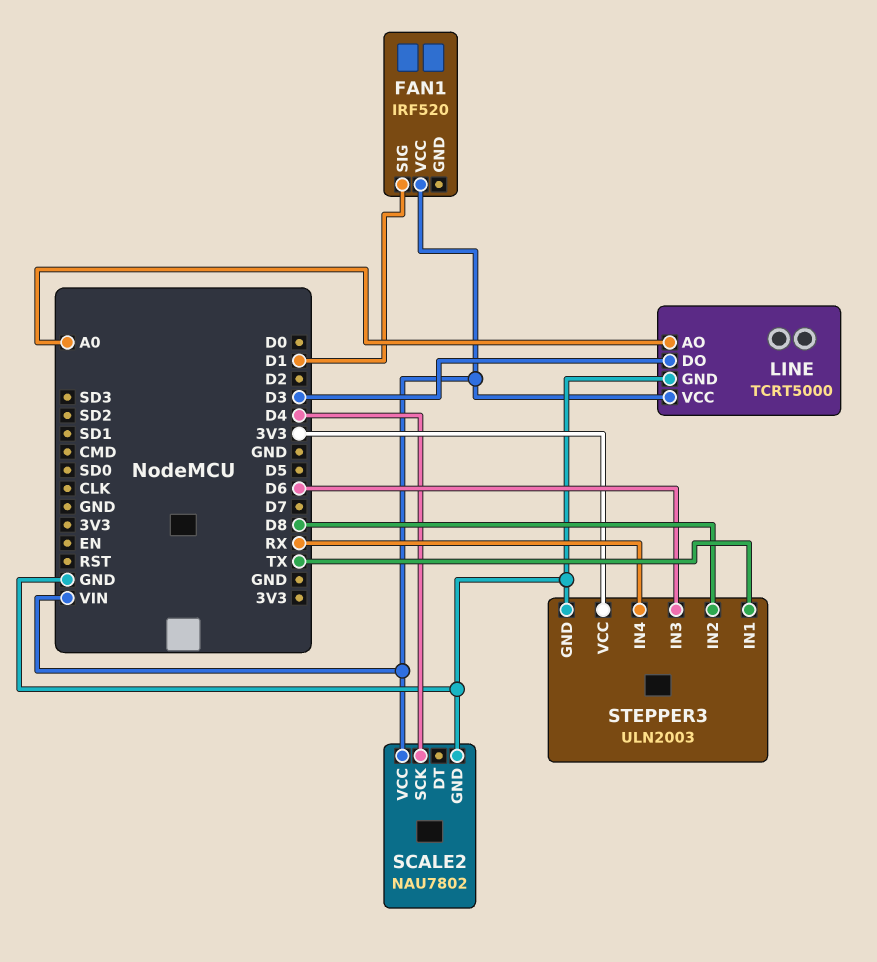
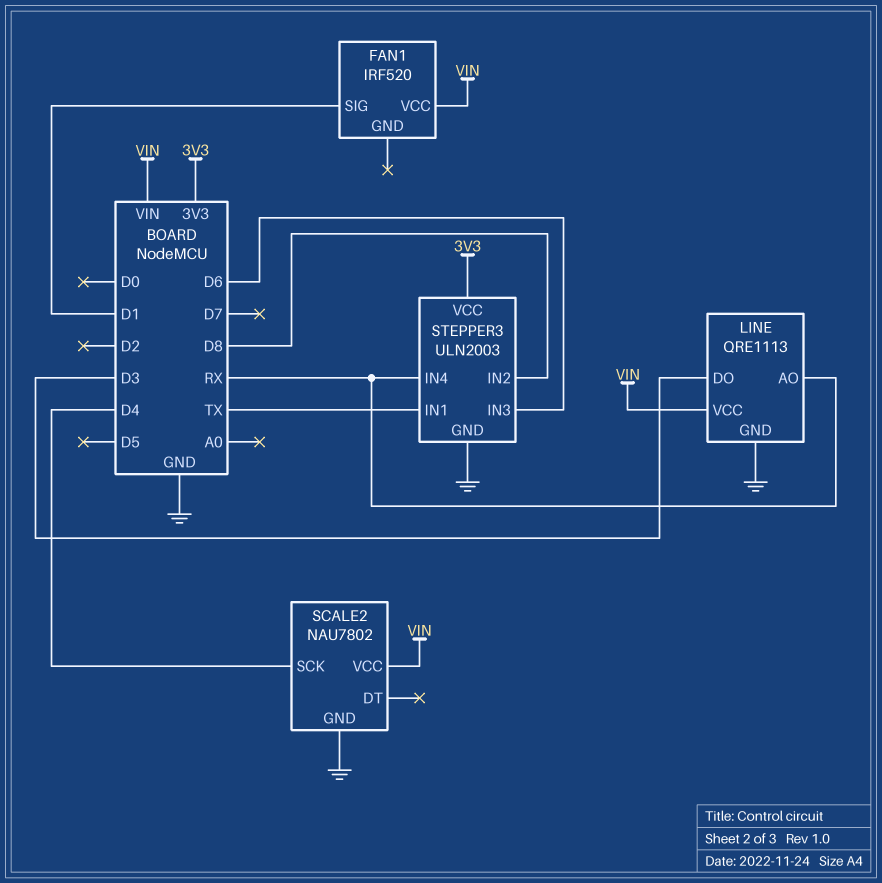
LINE: TCRT5000 -> QRE1113
LINE pin AO: A0 -> RX

